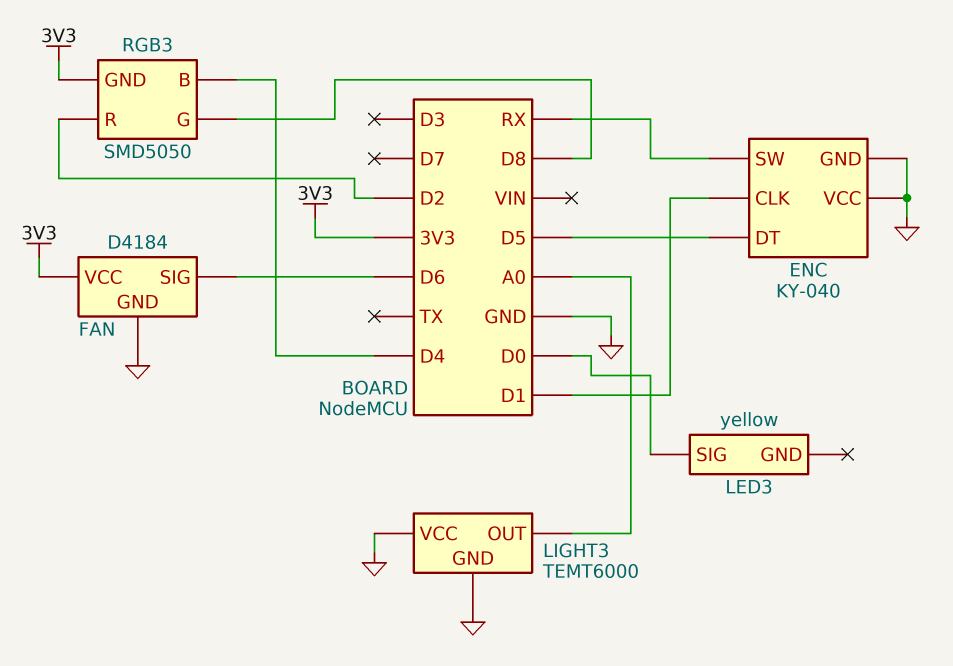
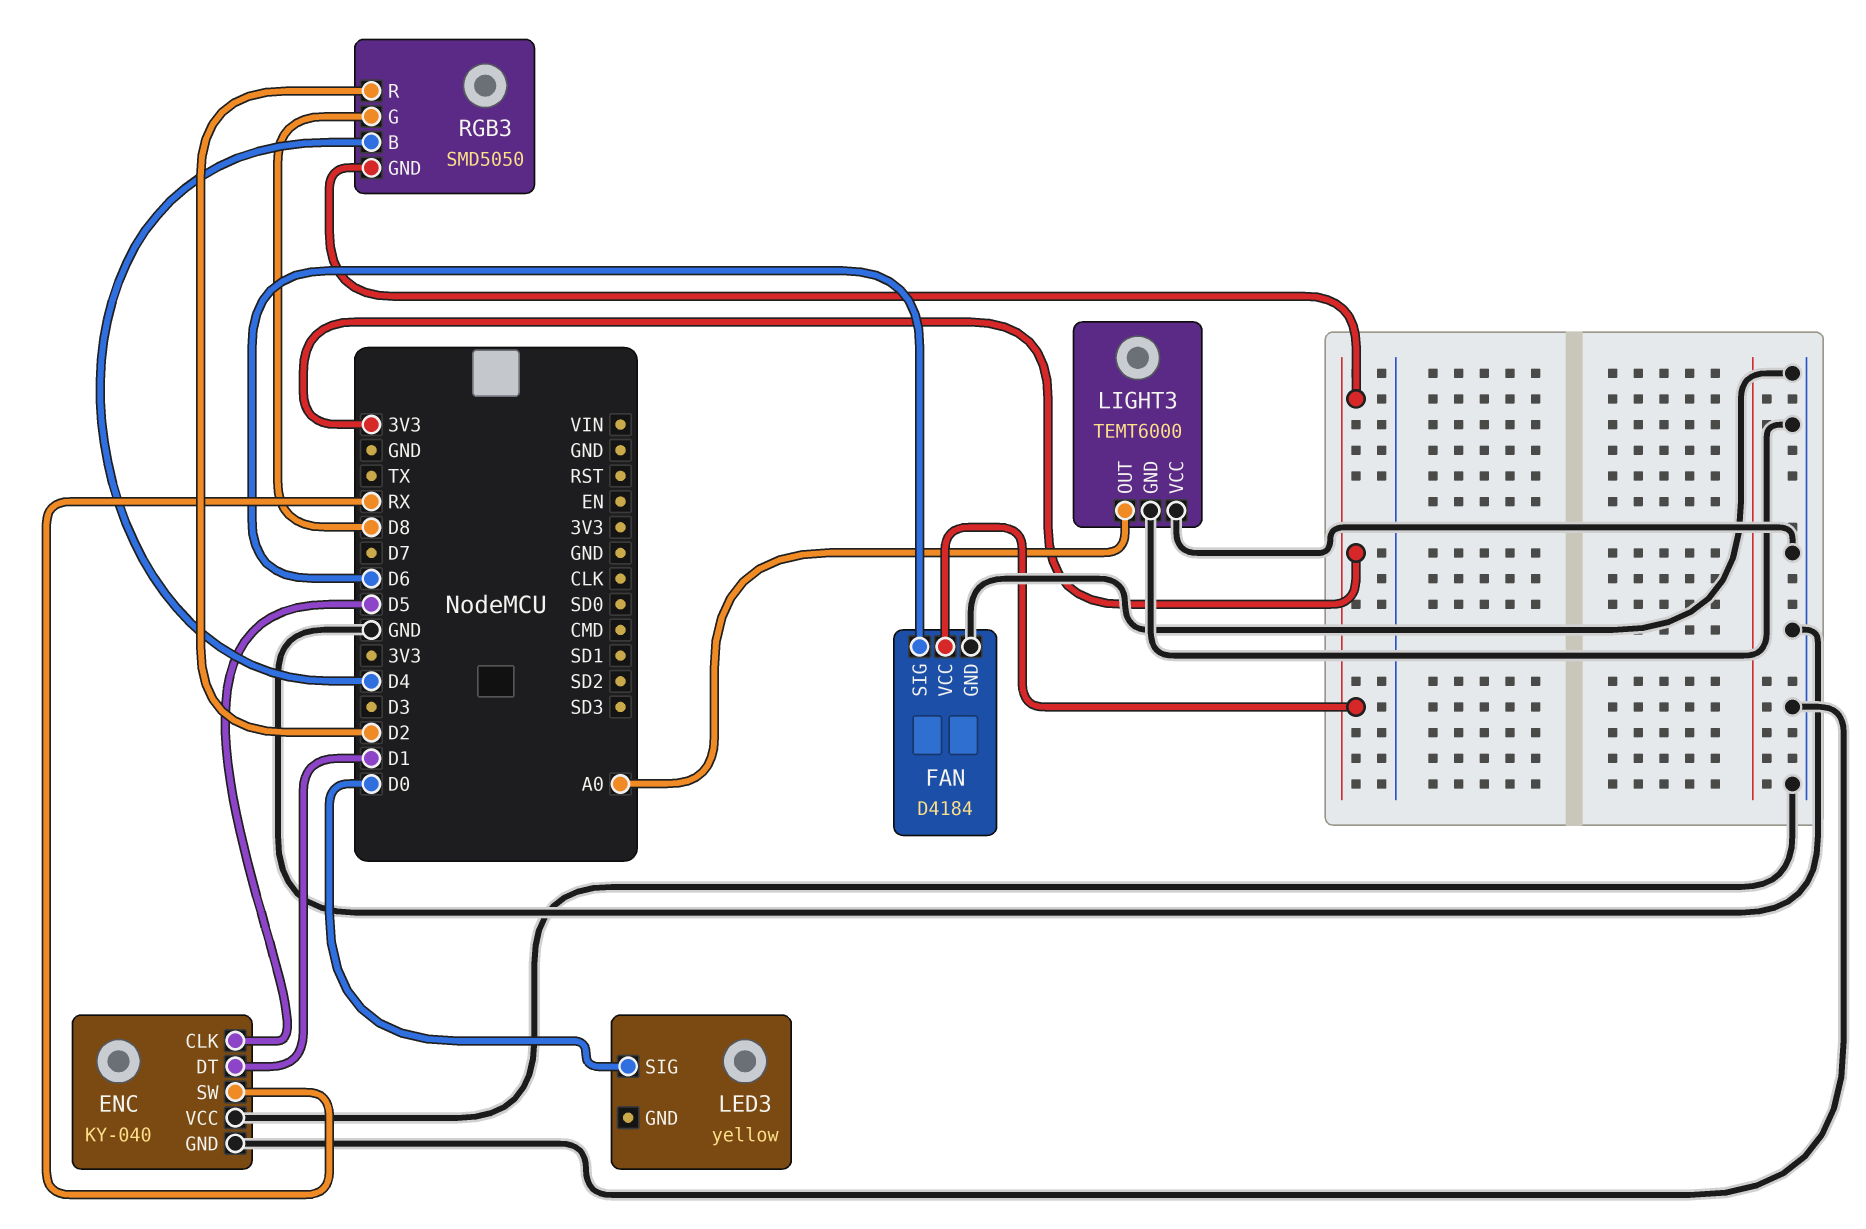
ENC pin CLK: D1 -> D5
ENC pin DT: D5 -> D1

